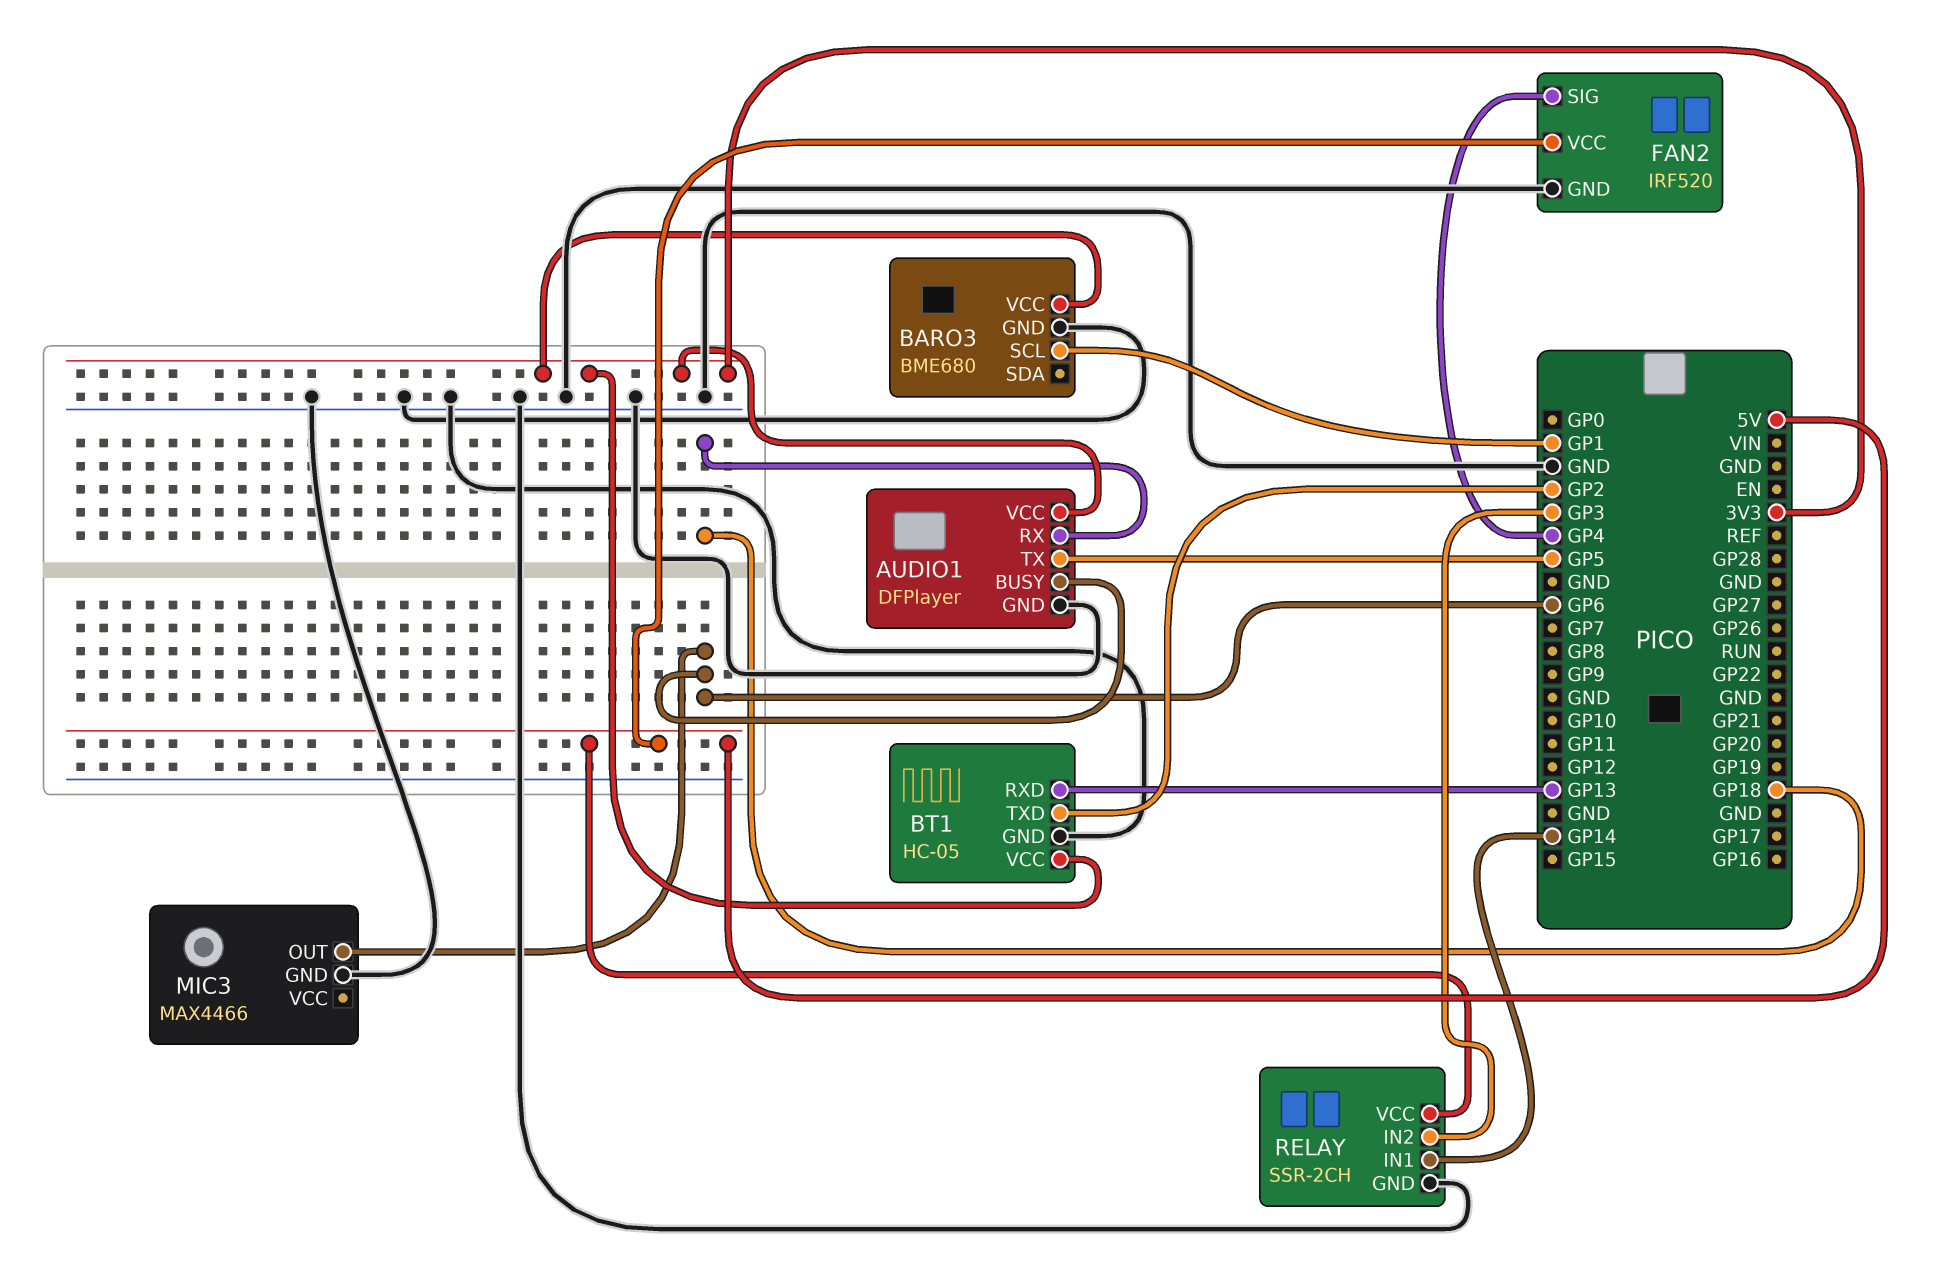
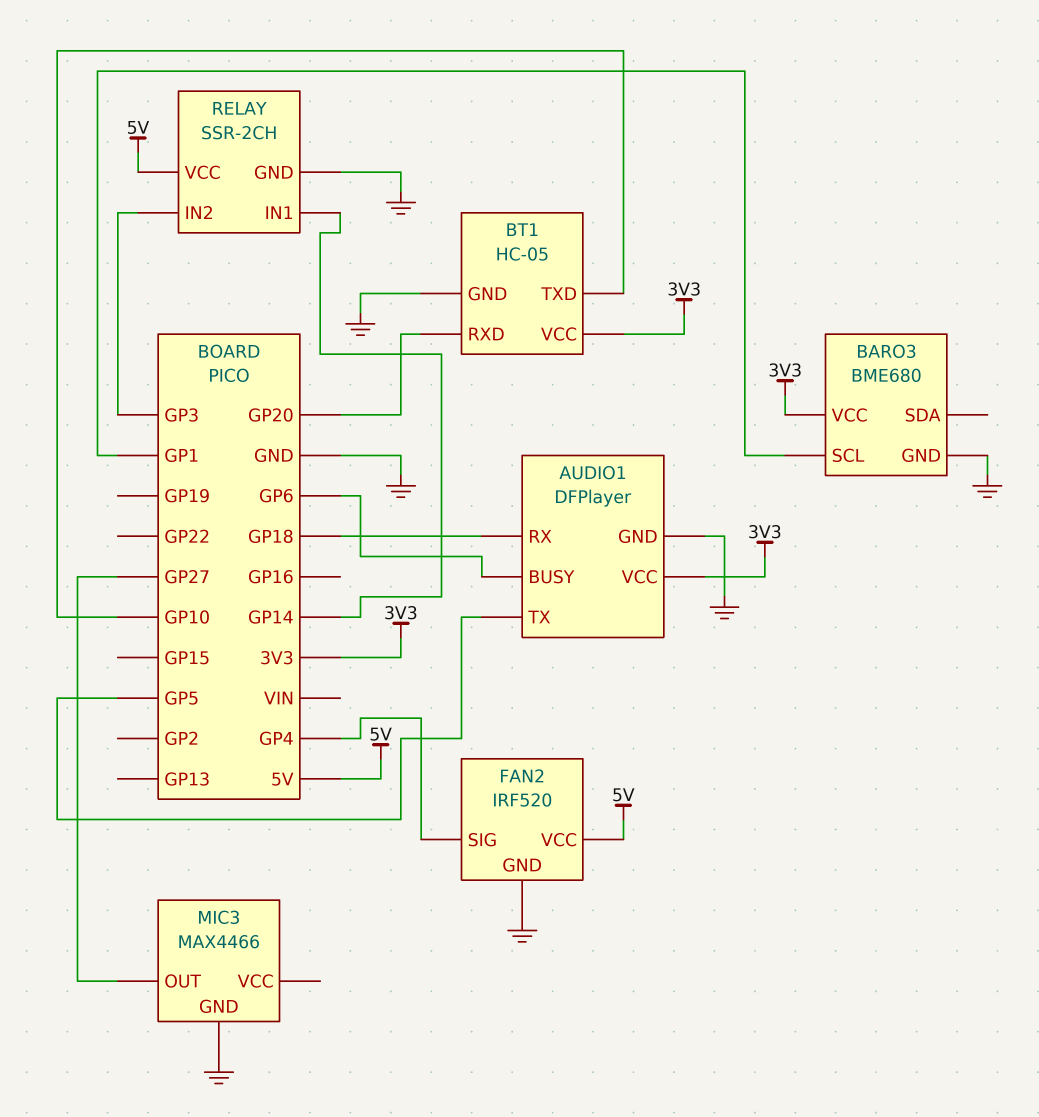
BT1 pin RXD: GP13 -> GP20
BT1 pin TXD: GP2 -> GP10
MIC3 pin OUT: GP6 -> GP27

